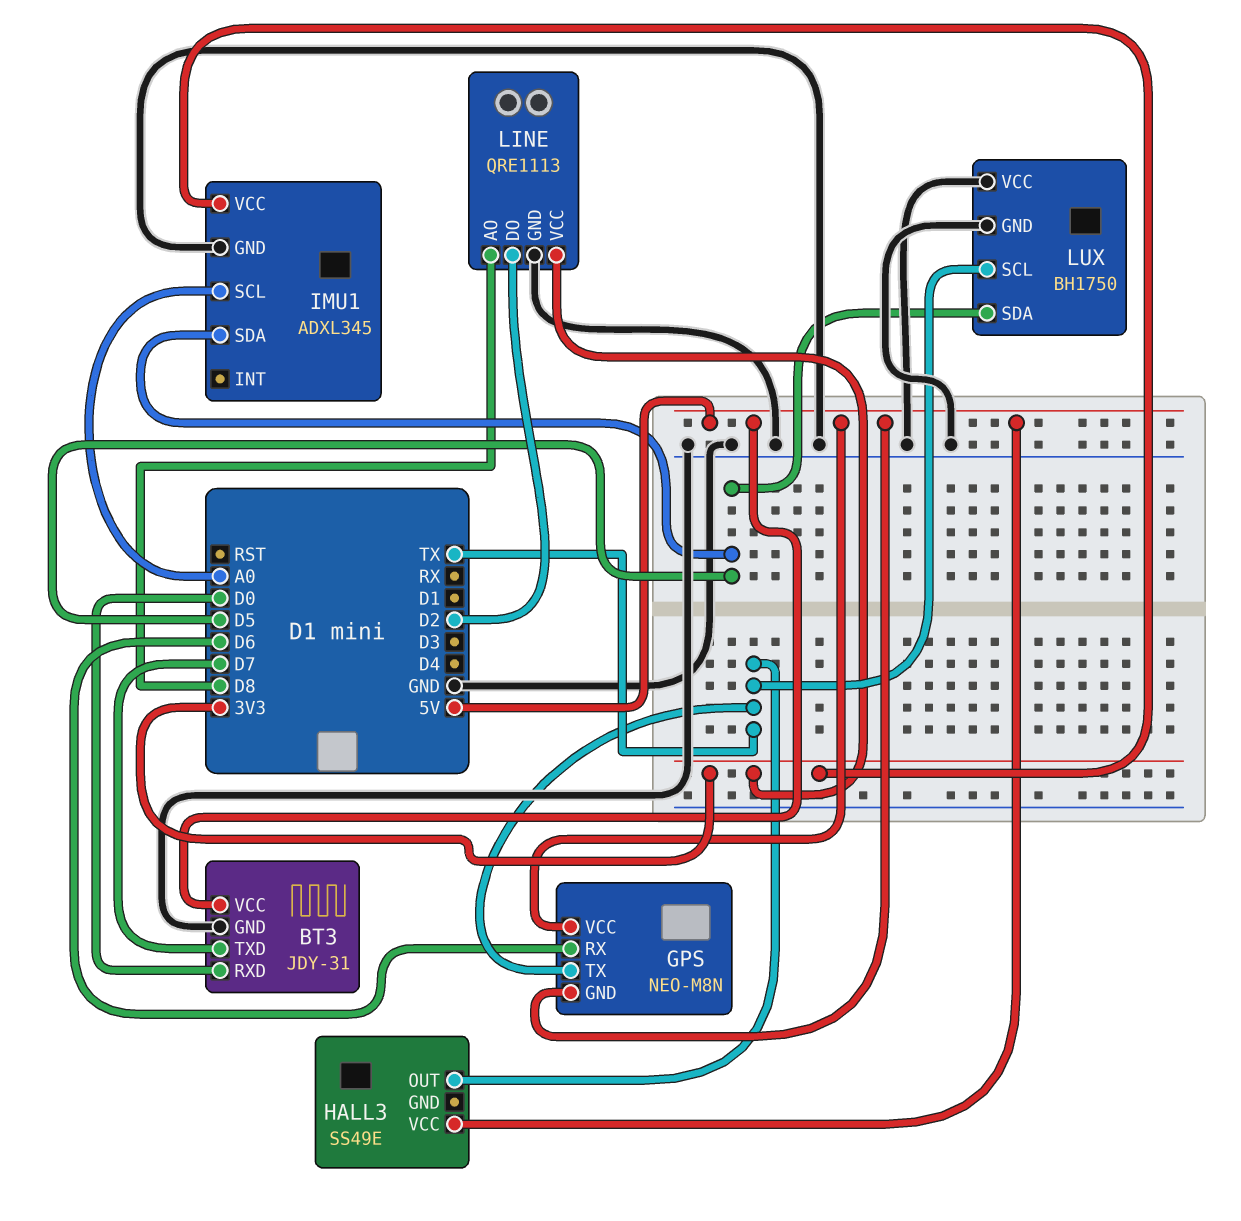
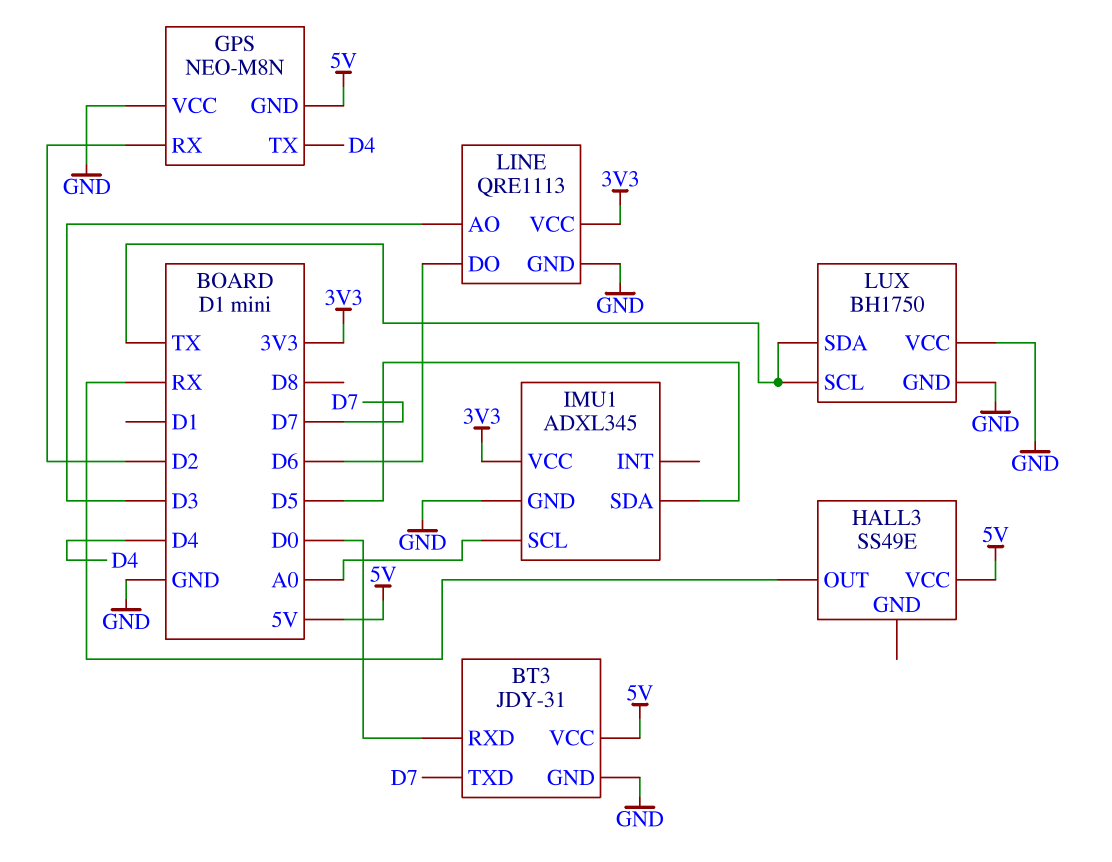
GPS pin RX: D6 -> D2
GPS pin TX: TX -> D4
GPS pin VCC: 5V -> GND
HALL3 pin OUT: TX -> RX
LINE pin AO: D8 -> D3
LINE pin DO: D2 -> D6
LUX pin SDA: D5 -> TX

